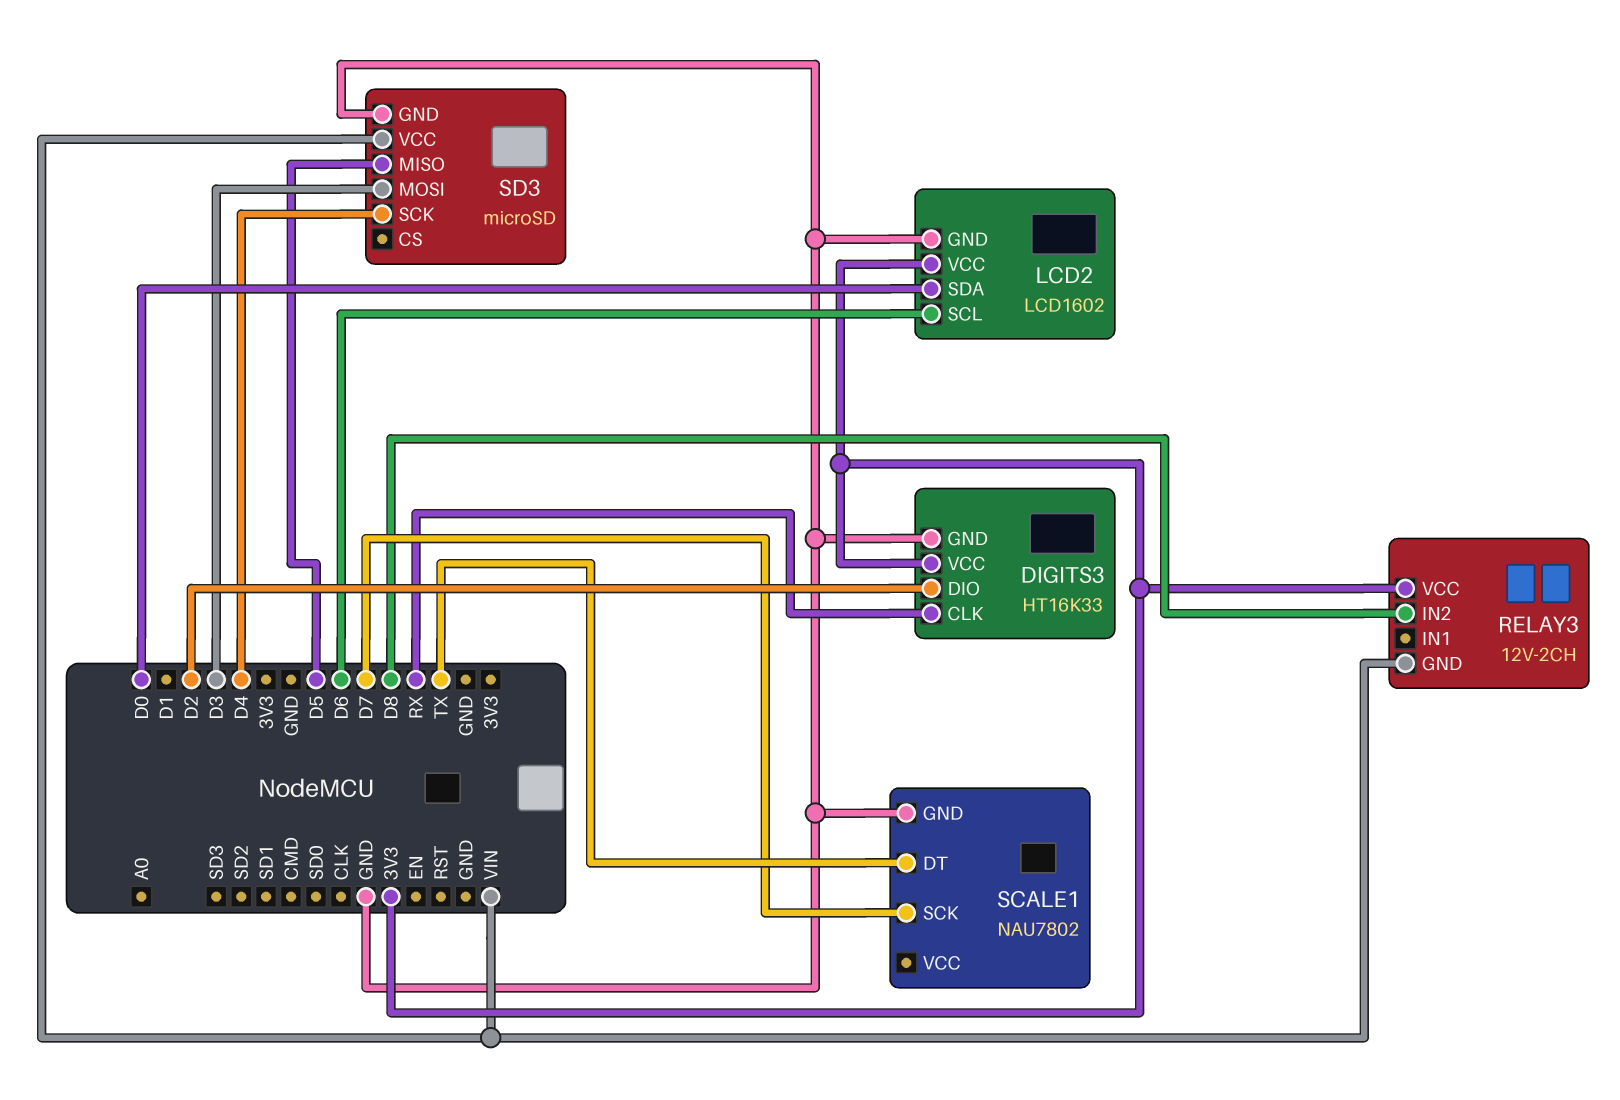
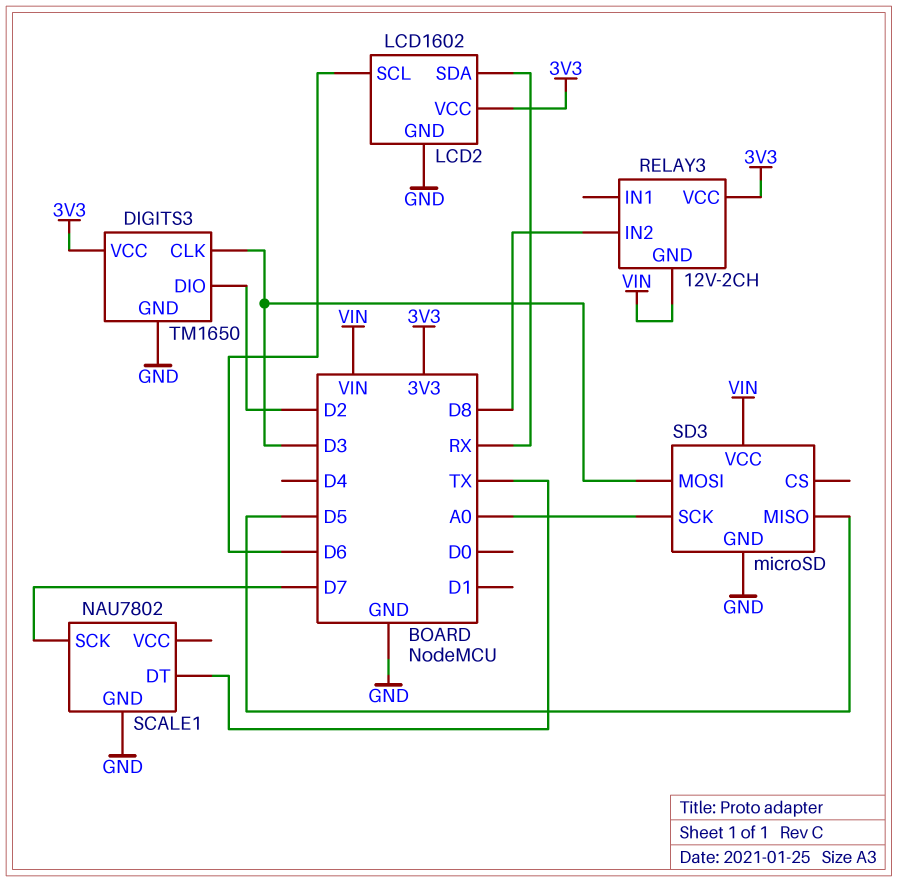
DIGITS3: HT16K33 -> TM1650
DIGITS3 pin CLK: RX -> D3
LCD2 pin SDA: D0 -> RX
SD3 pin SCK: D4 -> A0

